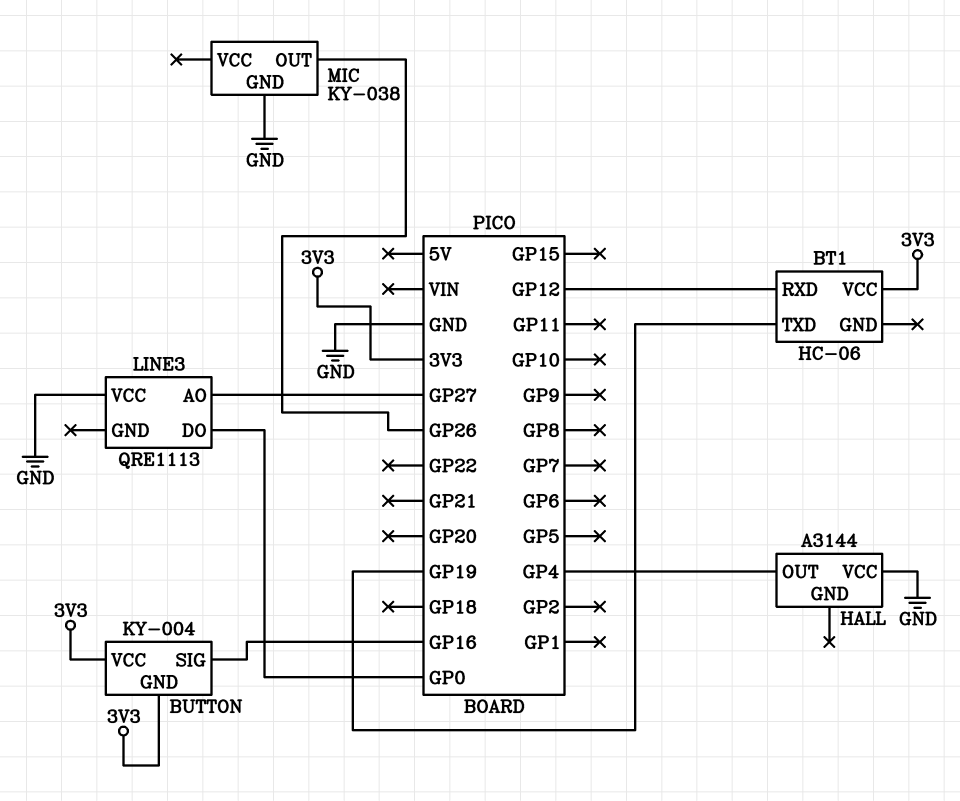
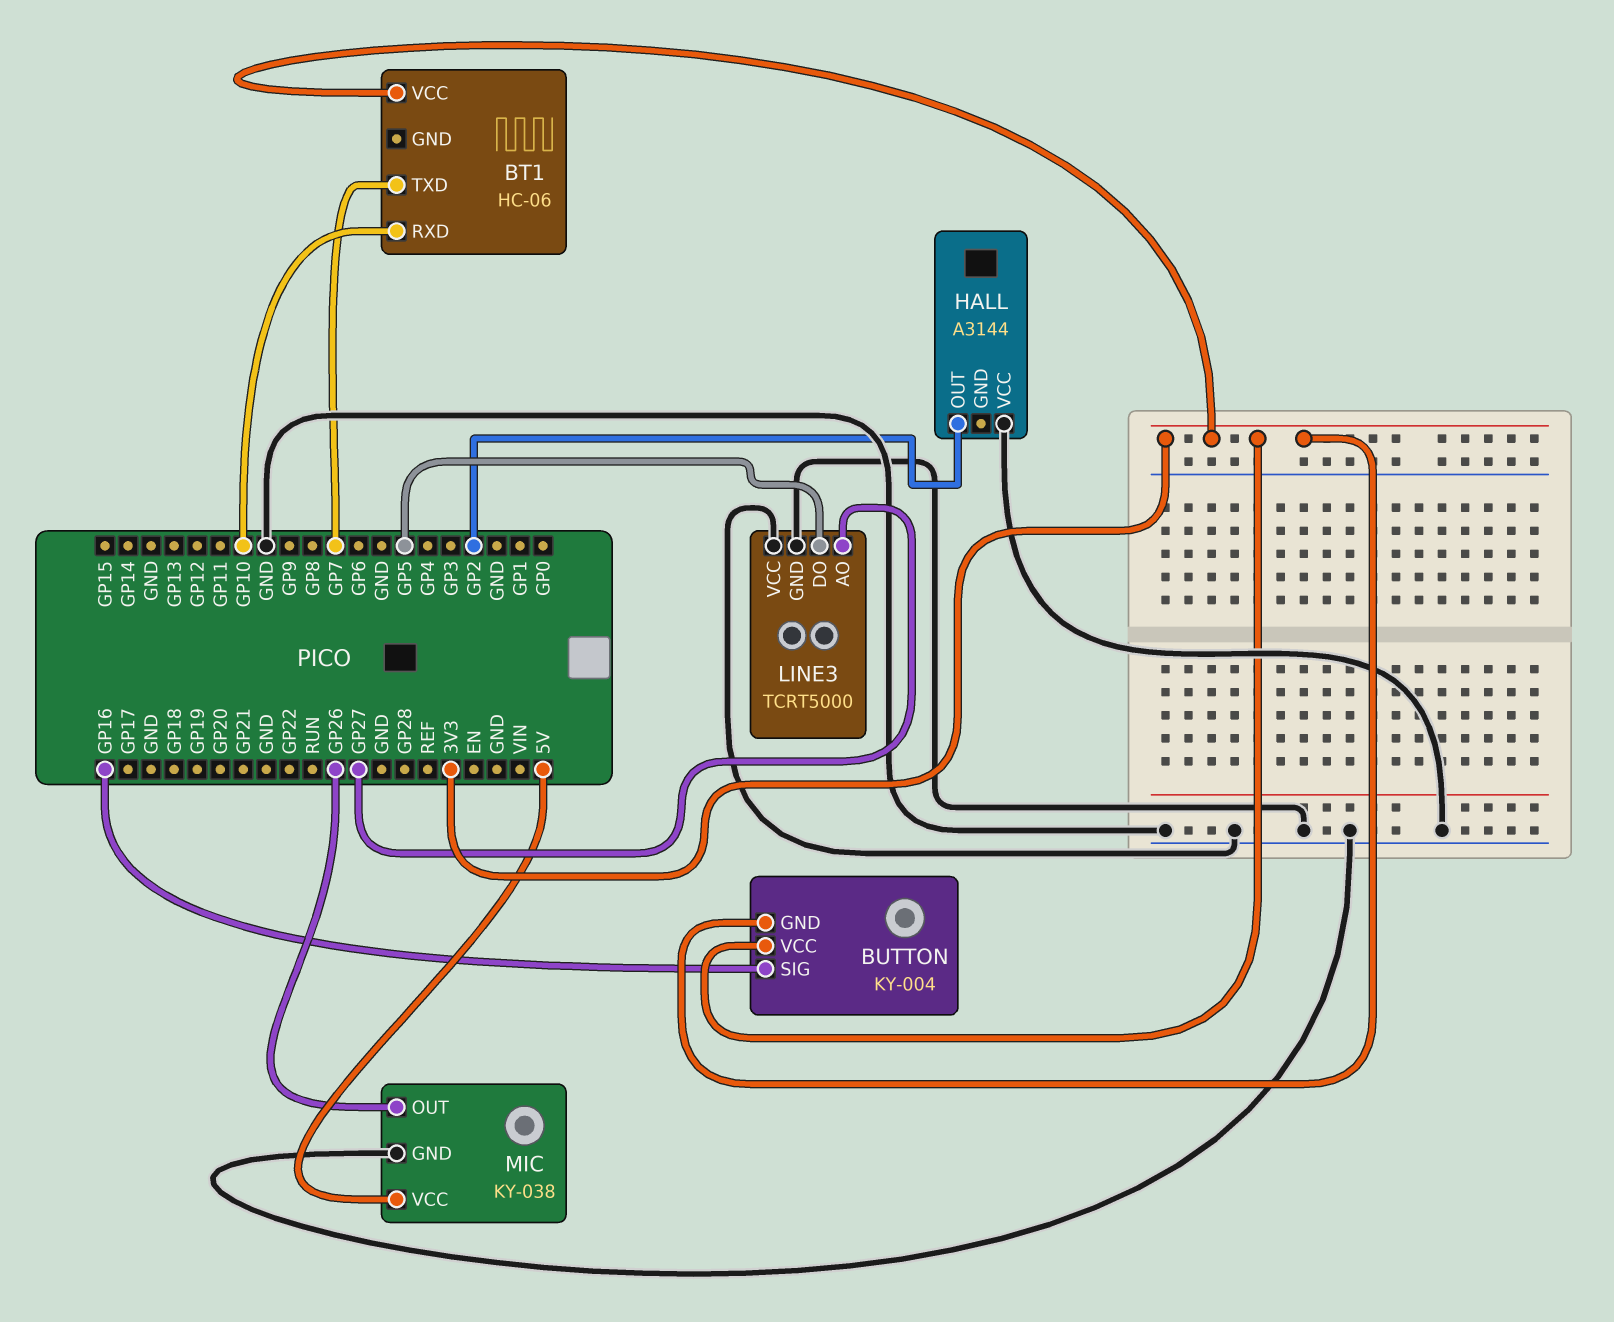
BT1 pin RXD: GP12 -> GP10
BT1 pin TXD: GP19 -> GP7
HALL pin OUT: GP4 -> GP2
LINE3: QRE1113 -> TCRT5000
LINE3 pin DO: GP0 -> GP5
LINE3 pin GND: none -> GND
MIC pin VCC: none -> 5V

